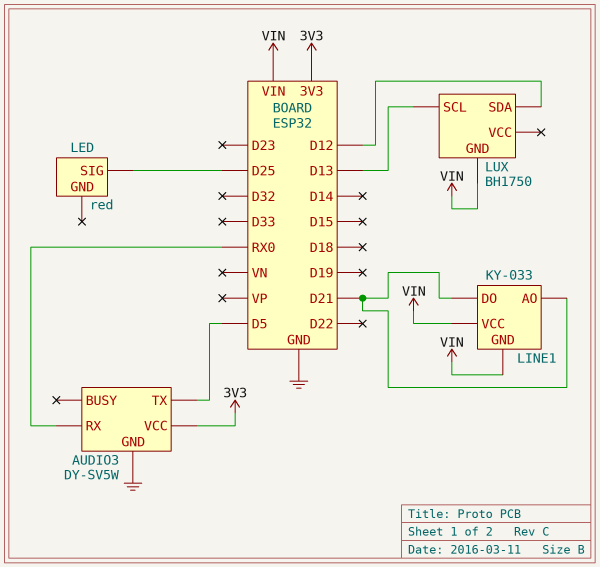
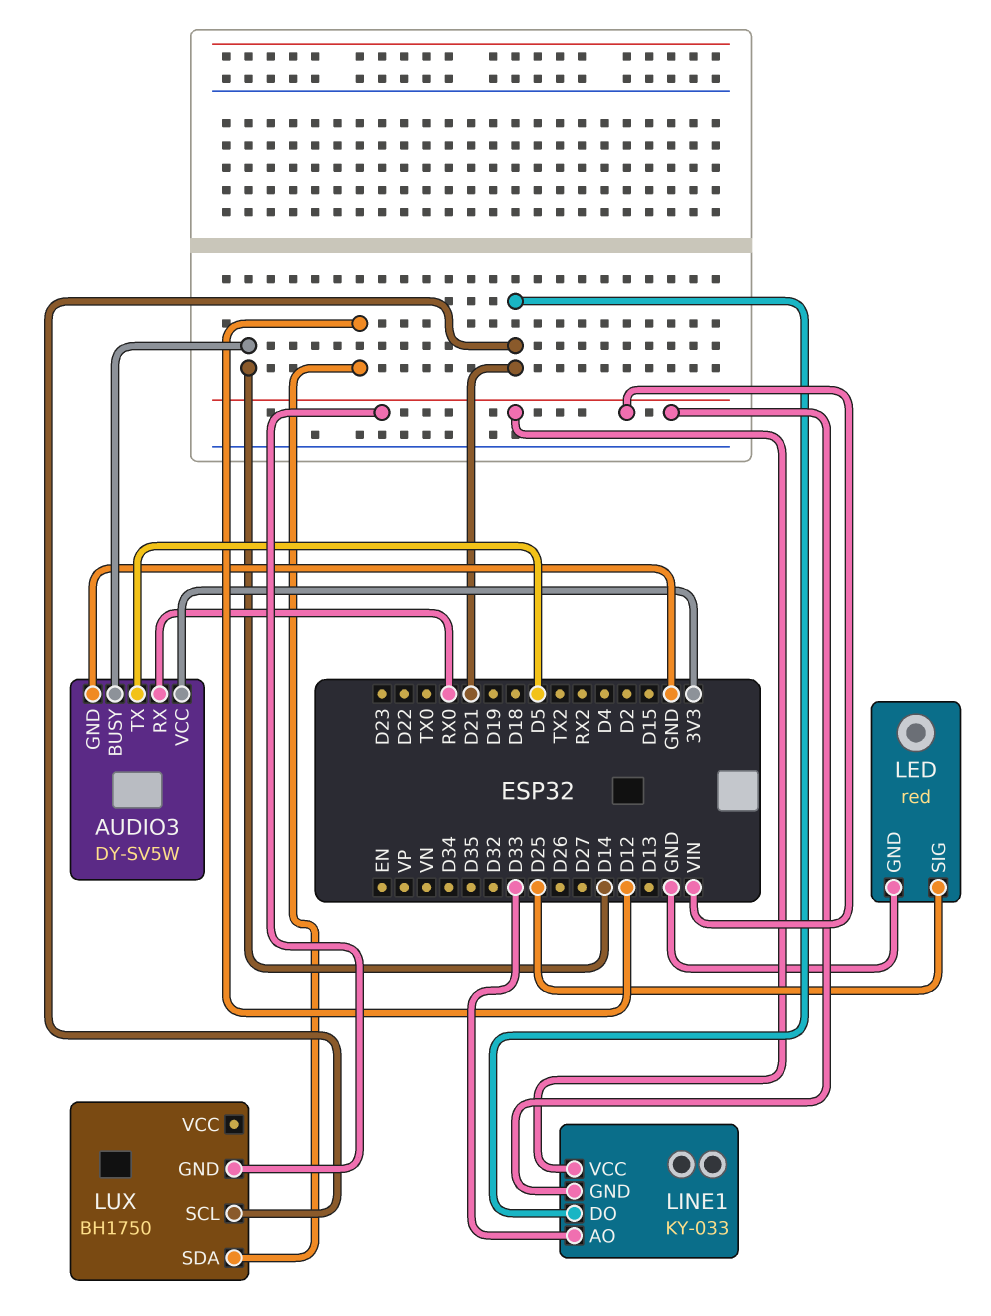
AUDIO3 pin BUSY: none -> D14
LED pin GND: none -> GND
LINE1 pin AO: D21 -> D33
LUX pin SCL: D13 -> D21

